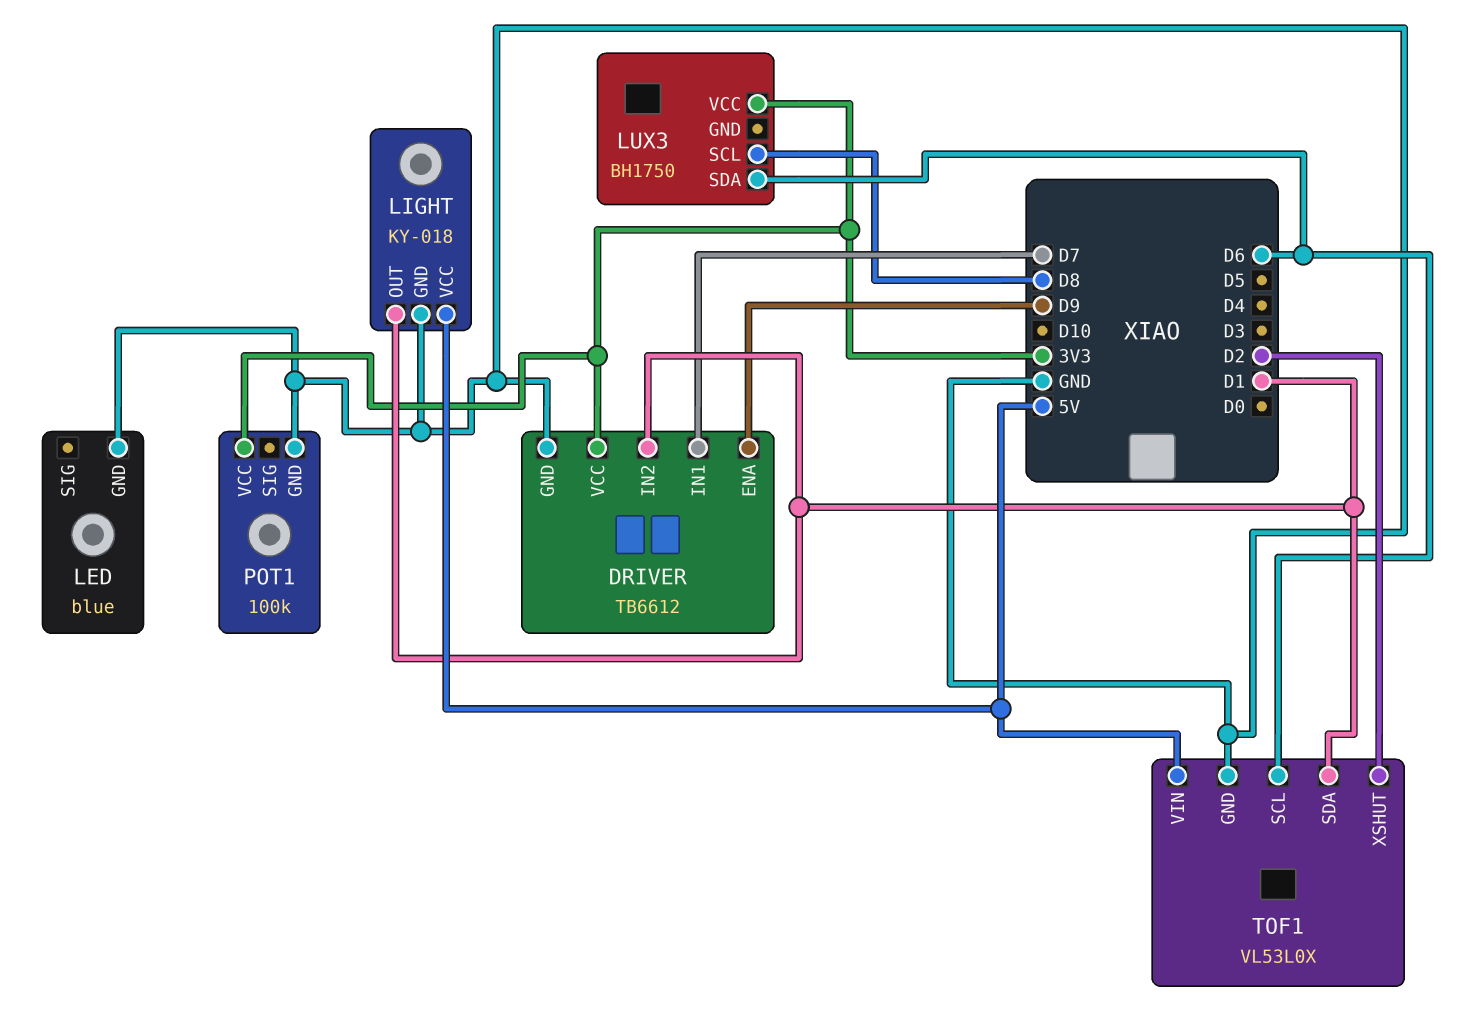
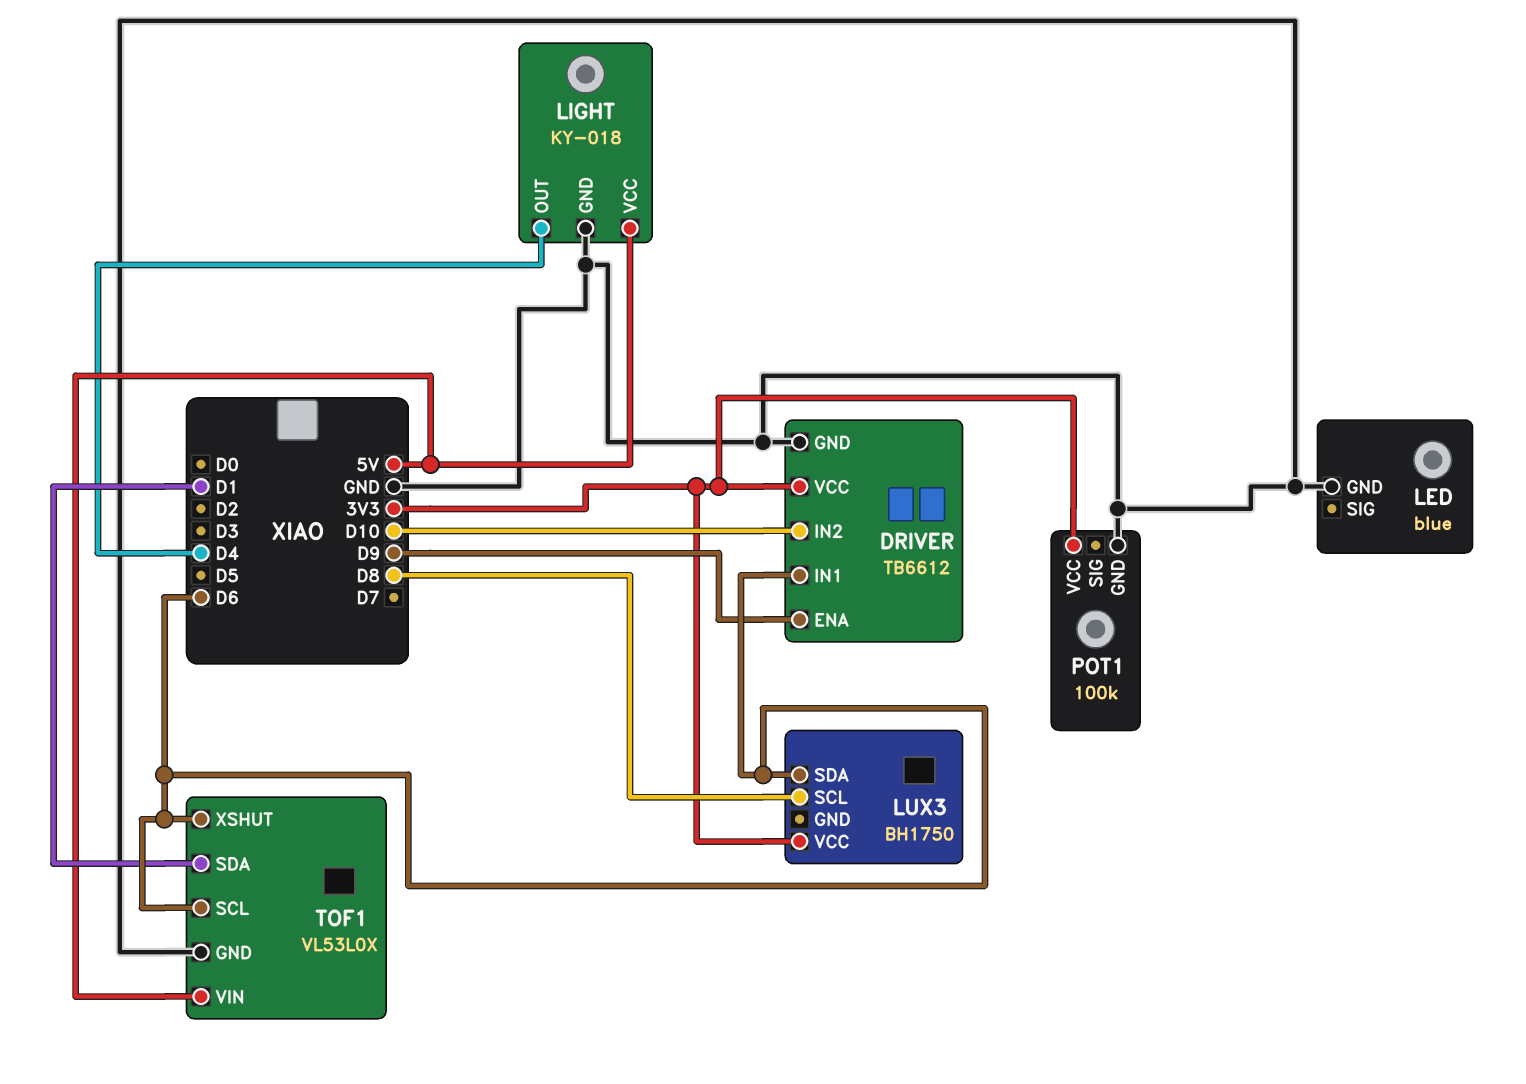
DRIVER pin IN1: D7 -> D6
DRIVER pin IN2: D1 -> D10
LIGHT pin OUT: D1 -> D4
TOF1 pin XSHUT: D2 -> D6

